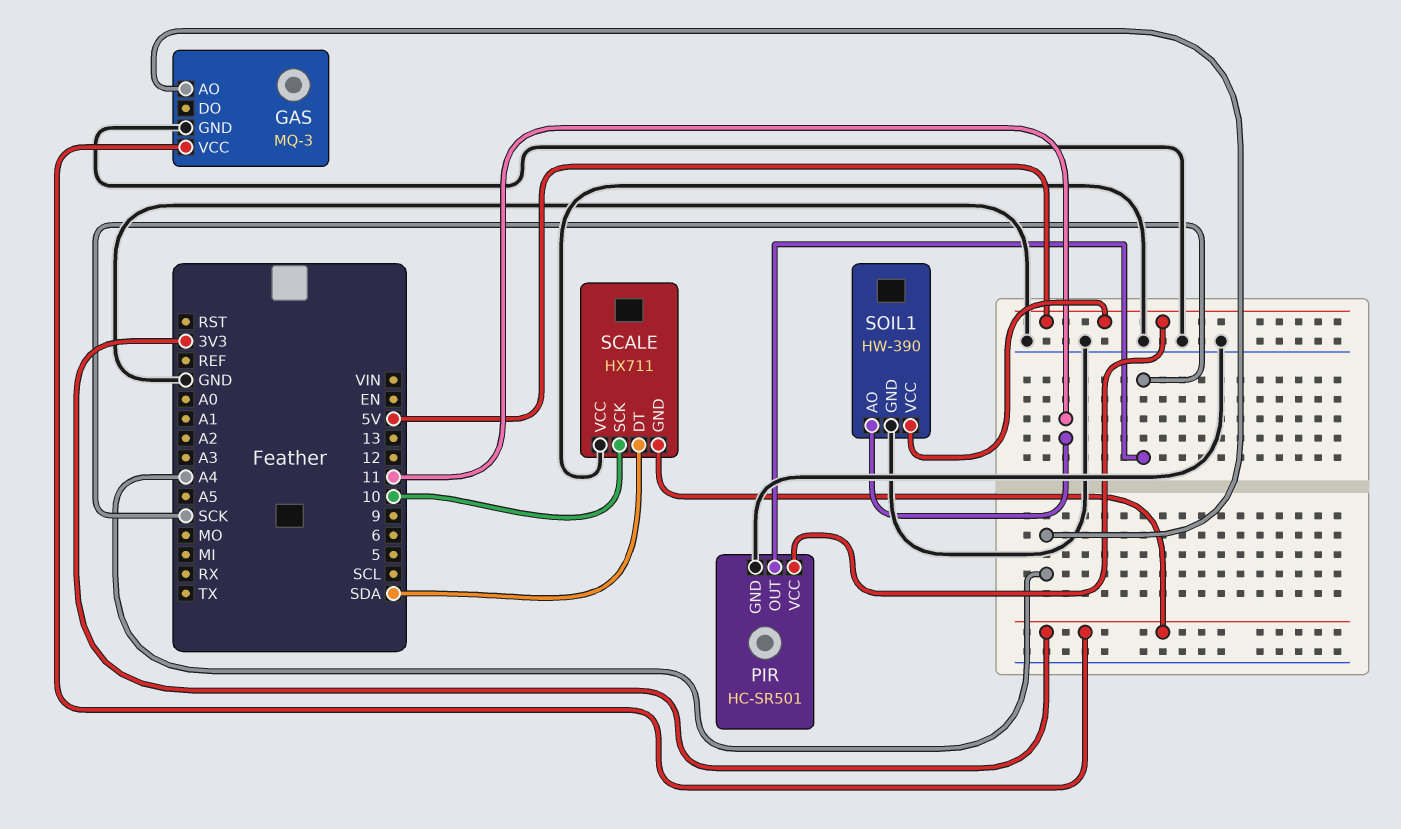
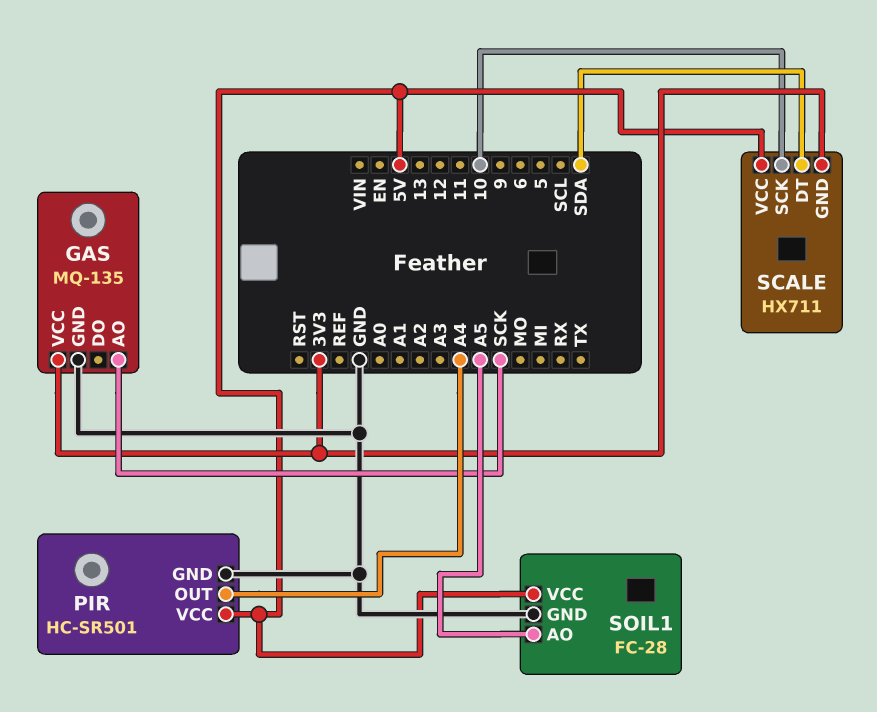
GAS: MQ-3 -> MQ-135
GAS pin AO: A4 -> SCK
PIR pin OUT: SCK -> A4
SCALE pin VCC: GND -> 5V
SOIL1: HW-390 -> FC-28
SOIL1 pin AO: 11 -> A5

